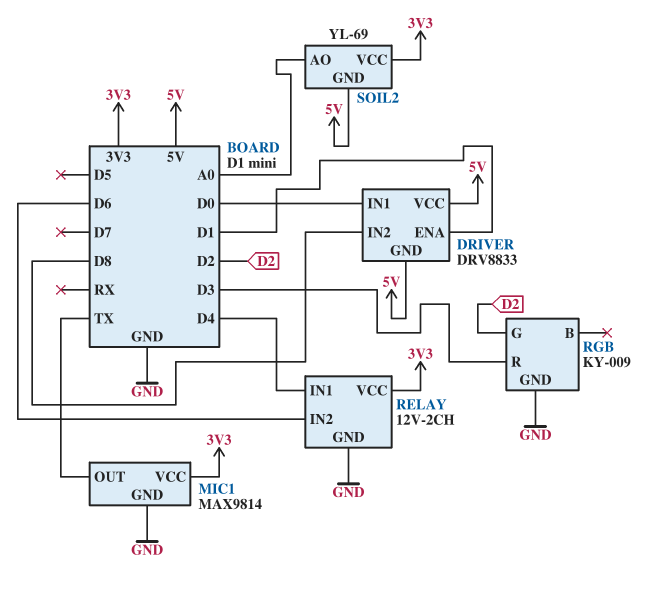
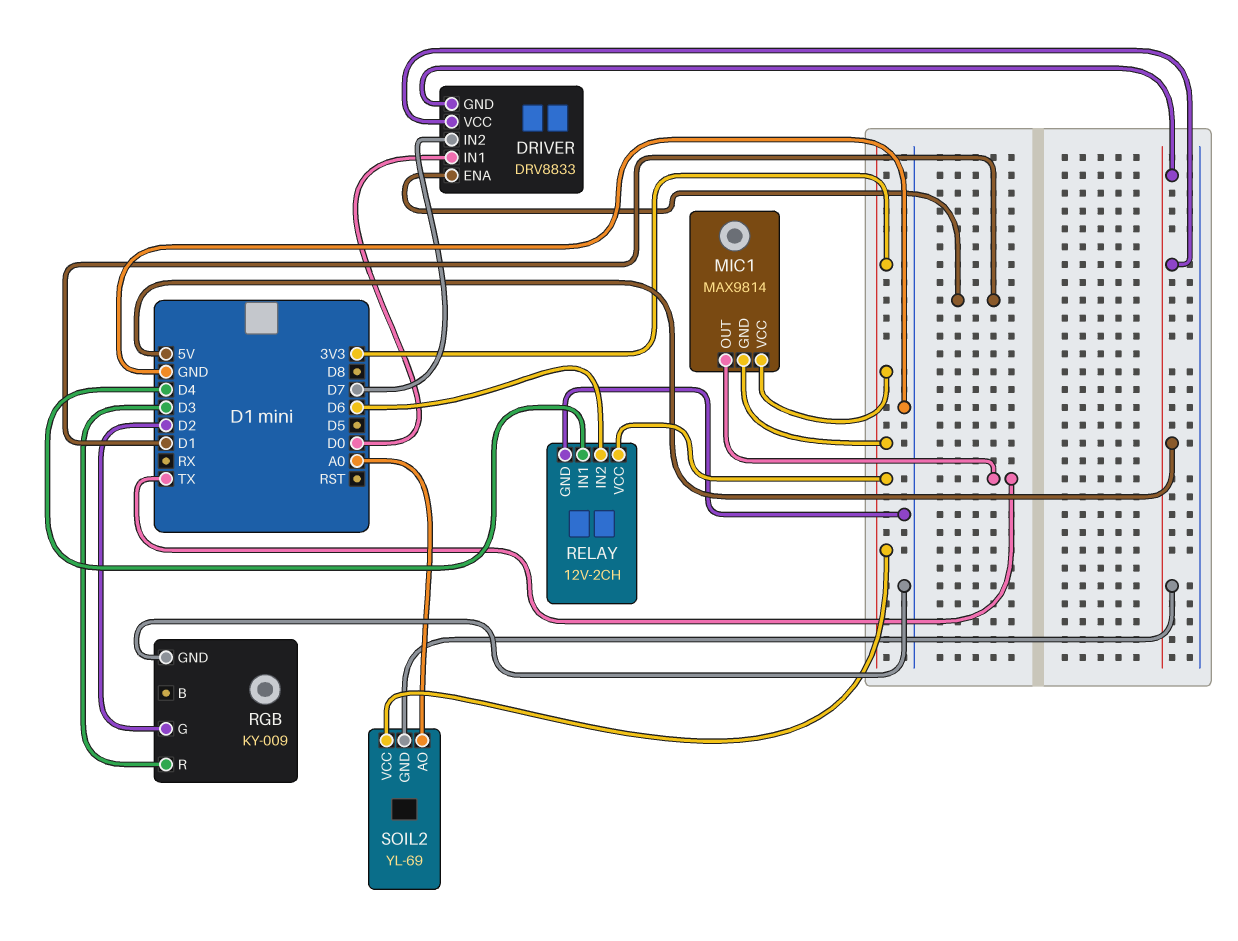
DRIVER pin IN2: D8 -> D7
MIC1 pin GND: GND -> 3V3

